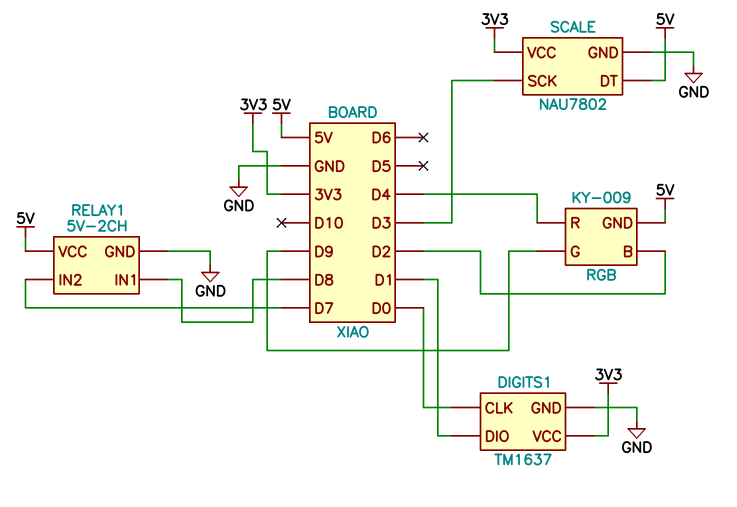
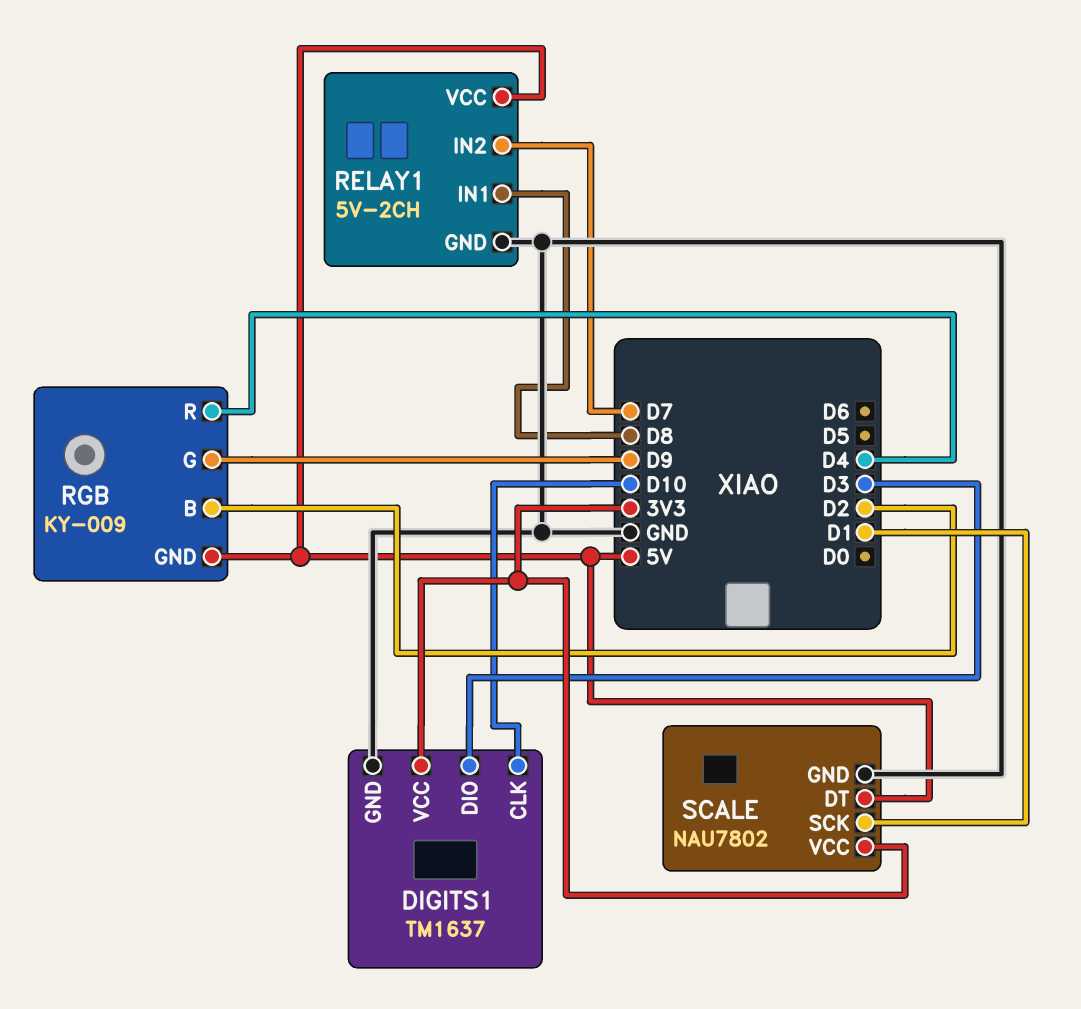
DIGITS1 pin CLK: D0 -> D10
DIGITS1 pin DIO: D1 -> D3
SCALE pin SCK: D3 -> D1

